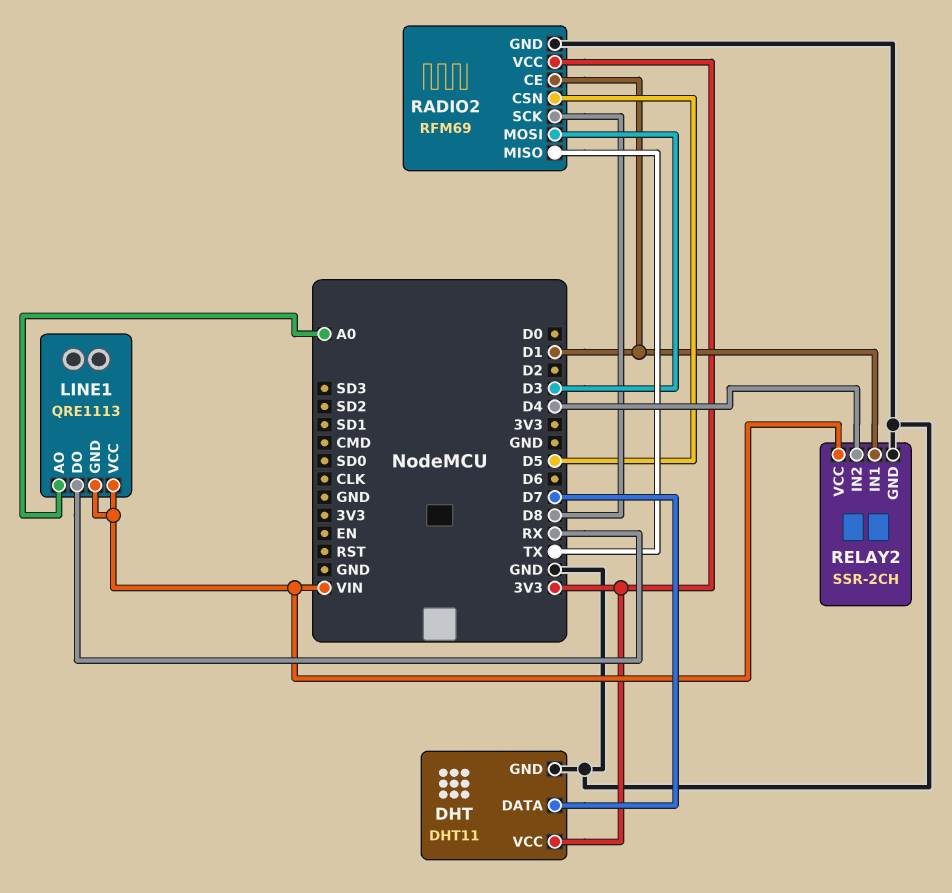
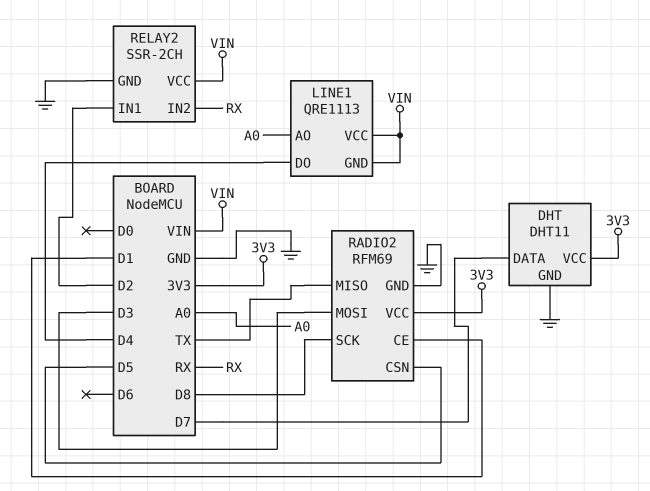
LINE1 pin DO: RX -> D4
RELAY2 pin IN1: D1 -> D2
RELAY2 pin IN2: D4 -> RX

